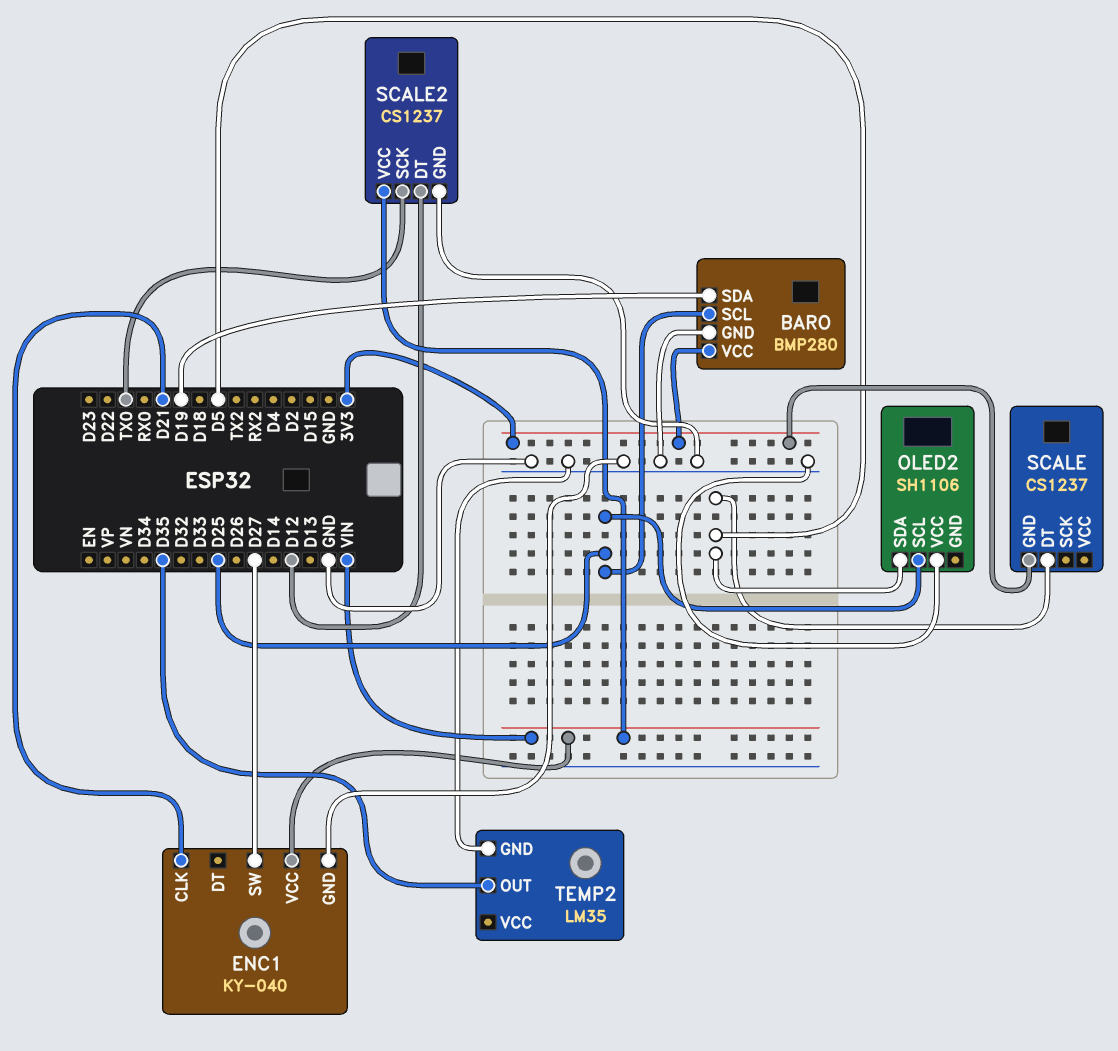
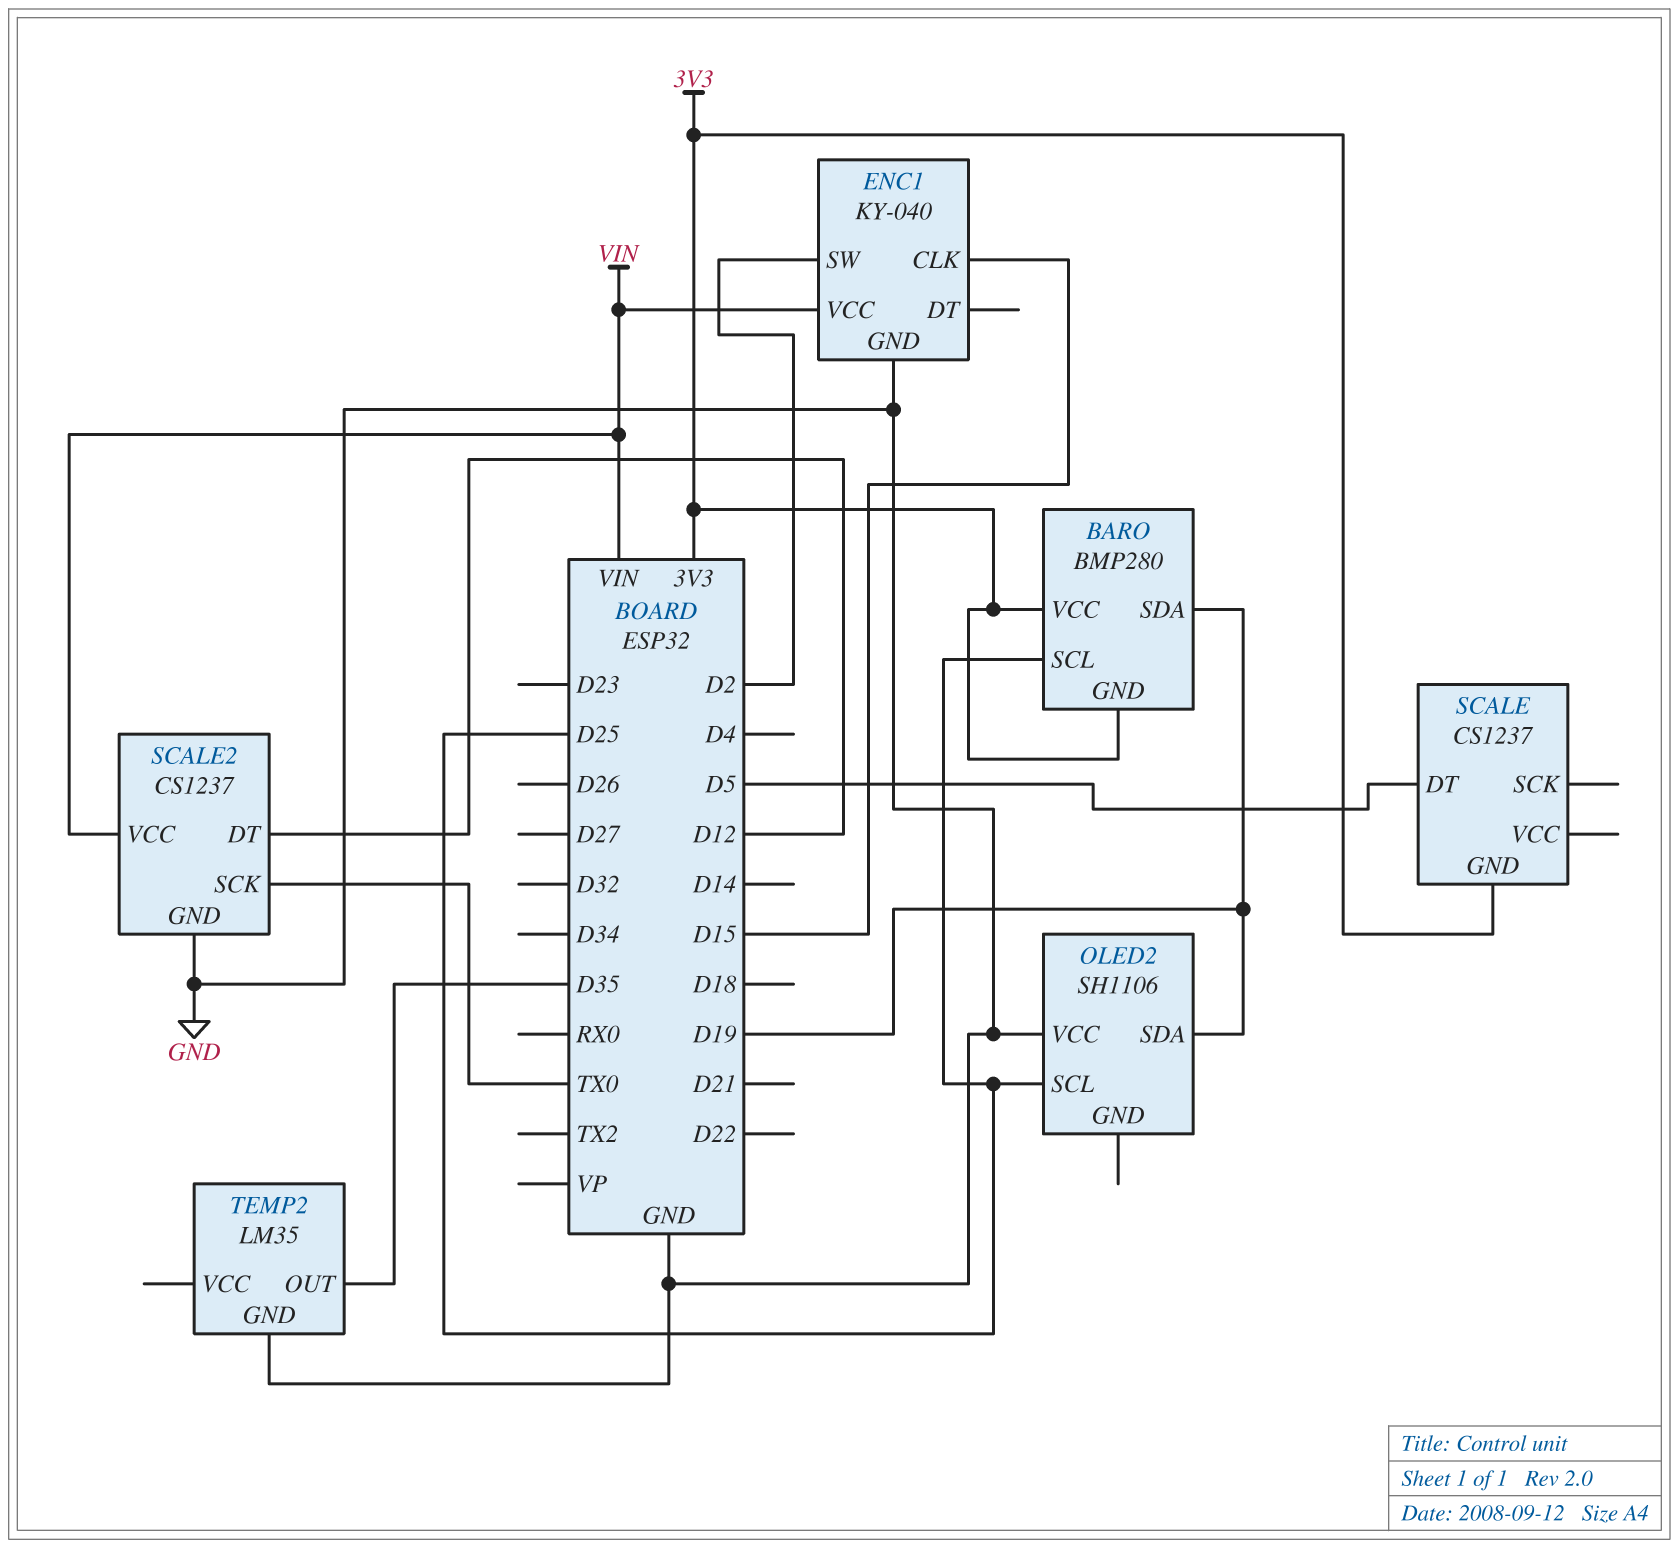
BARO pin GND: GND -> 3V3
ENC1 pin CLK: D21 -> D15
ENC1 pin SW: D27 -> D2
OLED2 pin SDA: D5 -> D19

